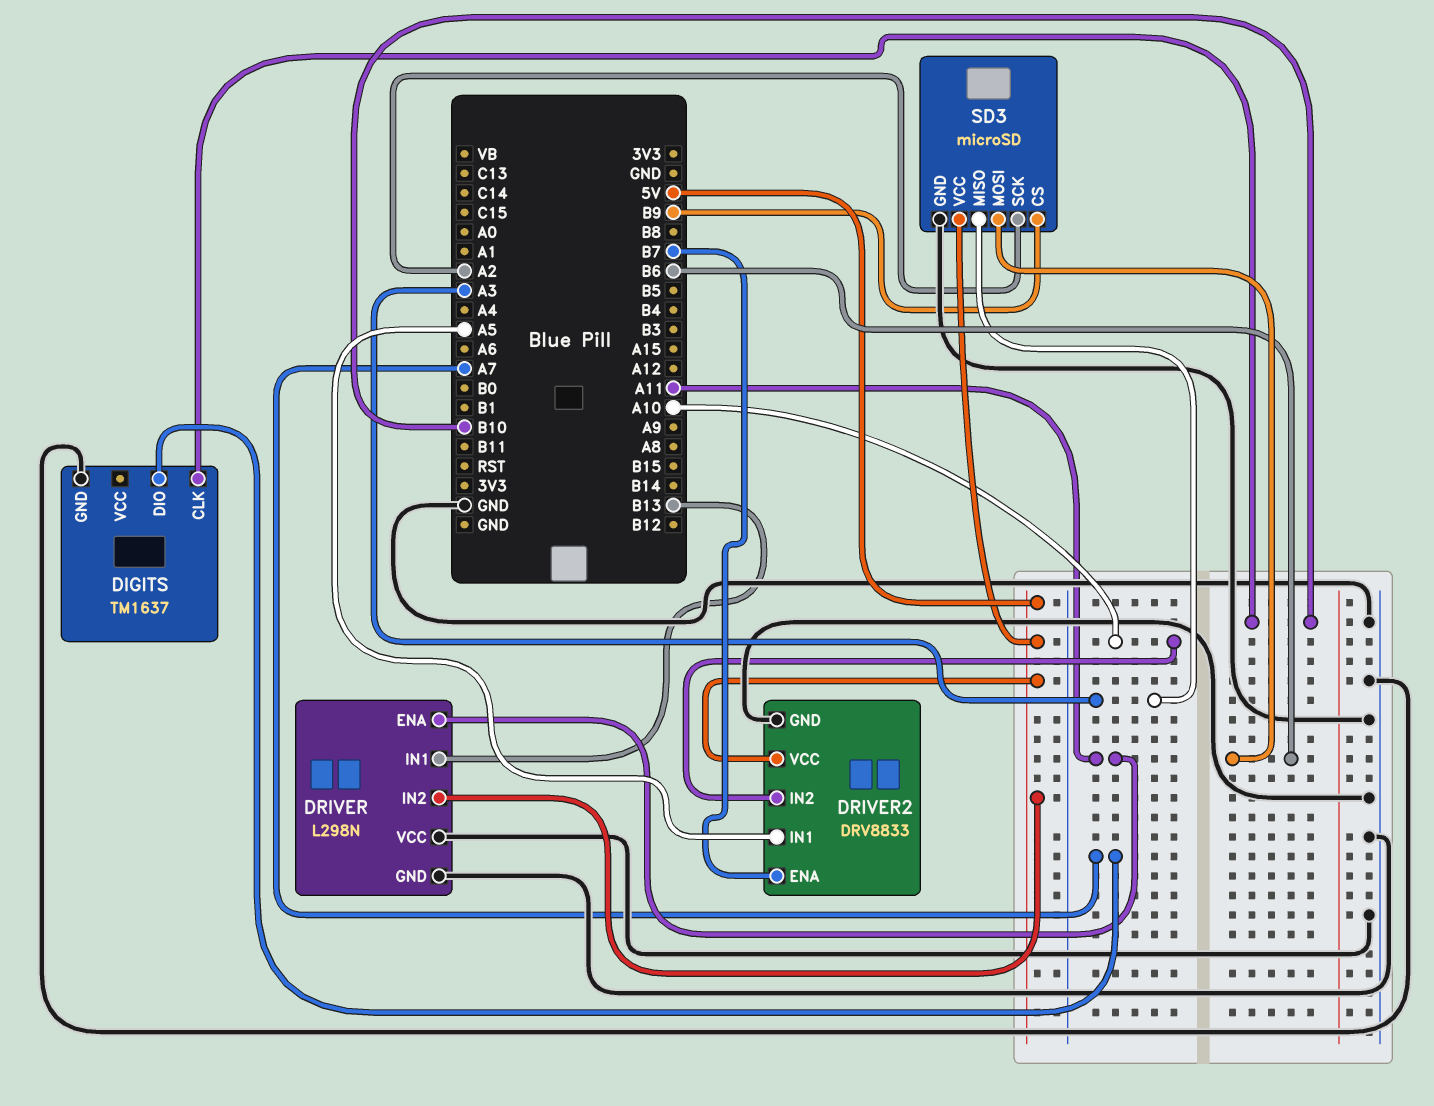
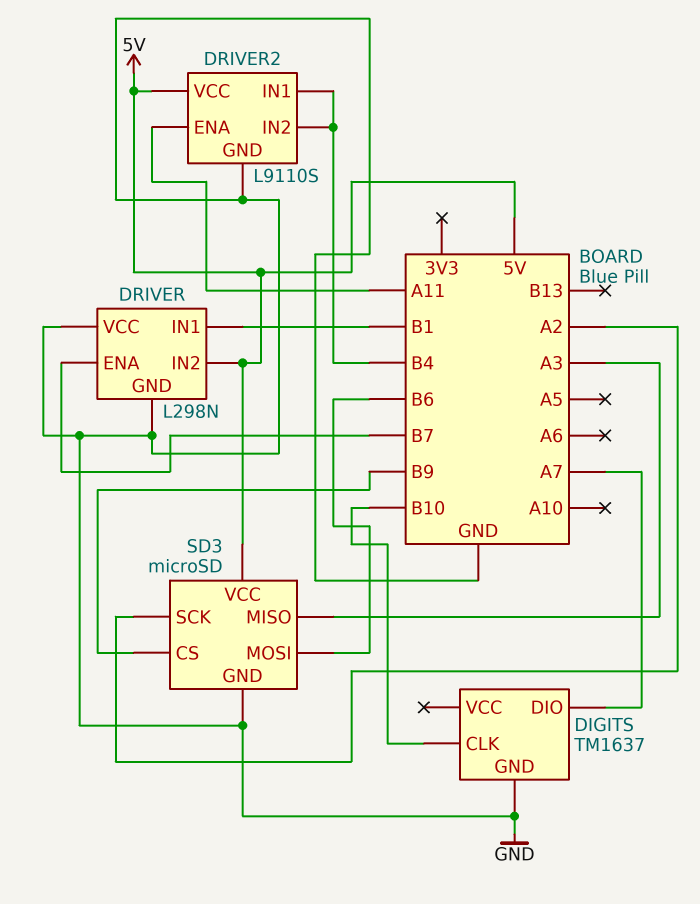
DRIVER pin ENA: A11 -> B7
DRIVER pin IN1: B13 -> B1
DRIVER2: DRV8833 -> L9110S
DRIVER2 pin ENA: B7 -> A11
DRIVER2 pin IN1: A5 -> B4
DRIVER2 pin IN2: A10 -> B4

